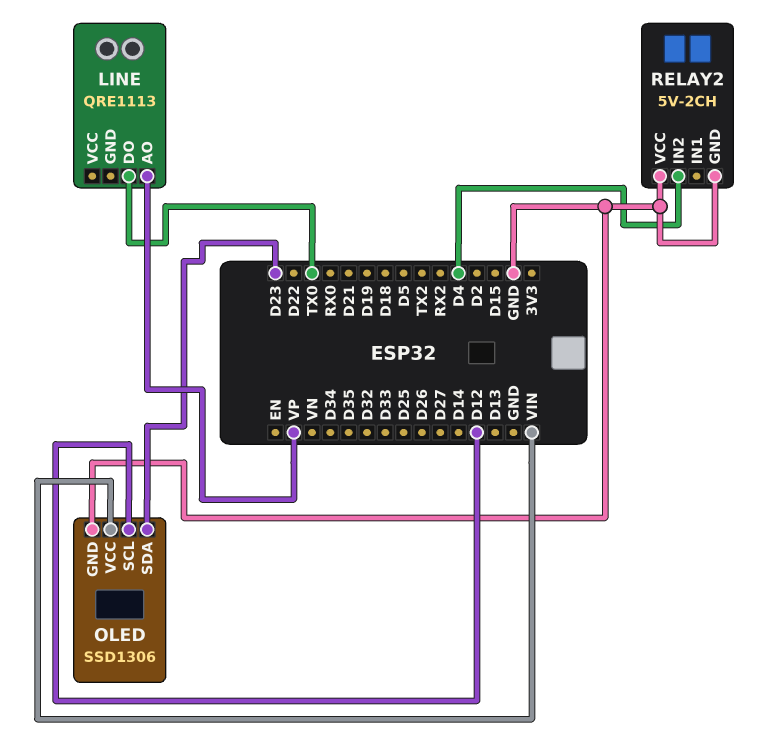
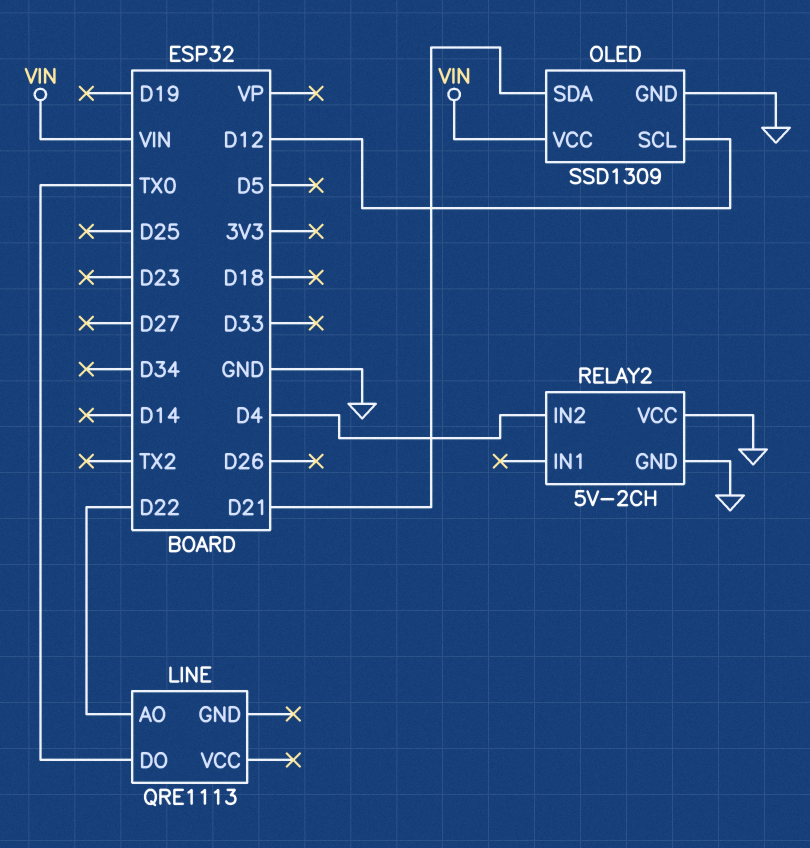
LINE pin AO: VP -> D22
OLED: SSD1306 -> SSD1309
OLED pin SDA: D23 -> D21

